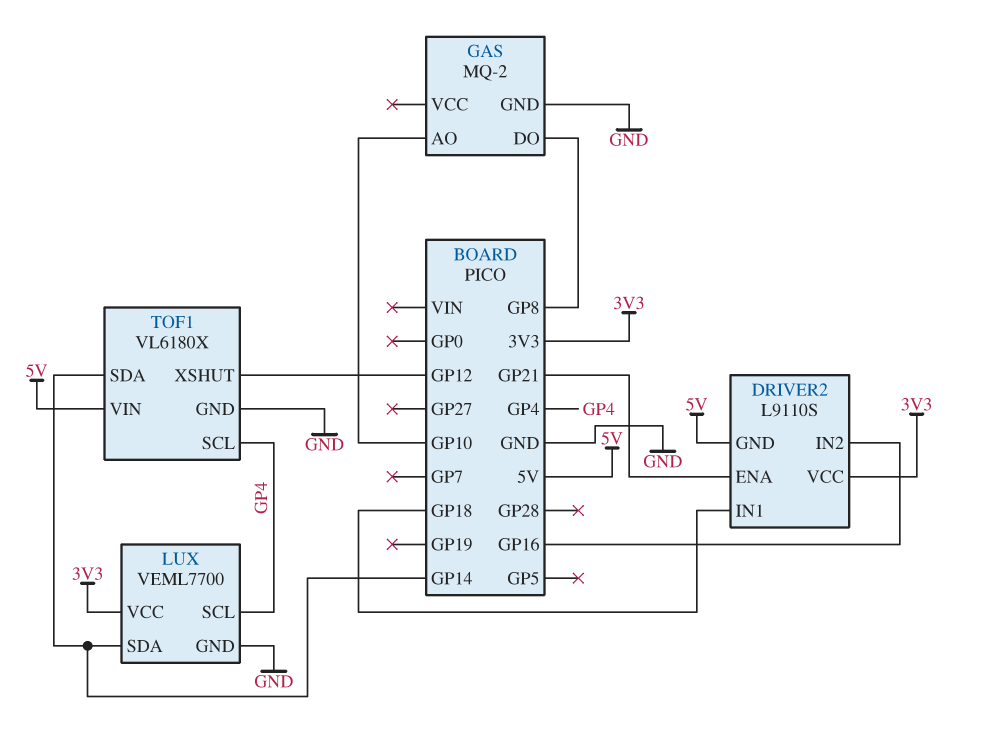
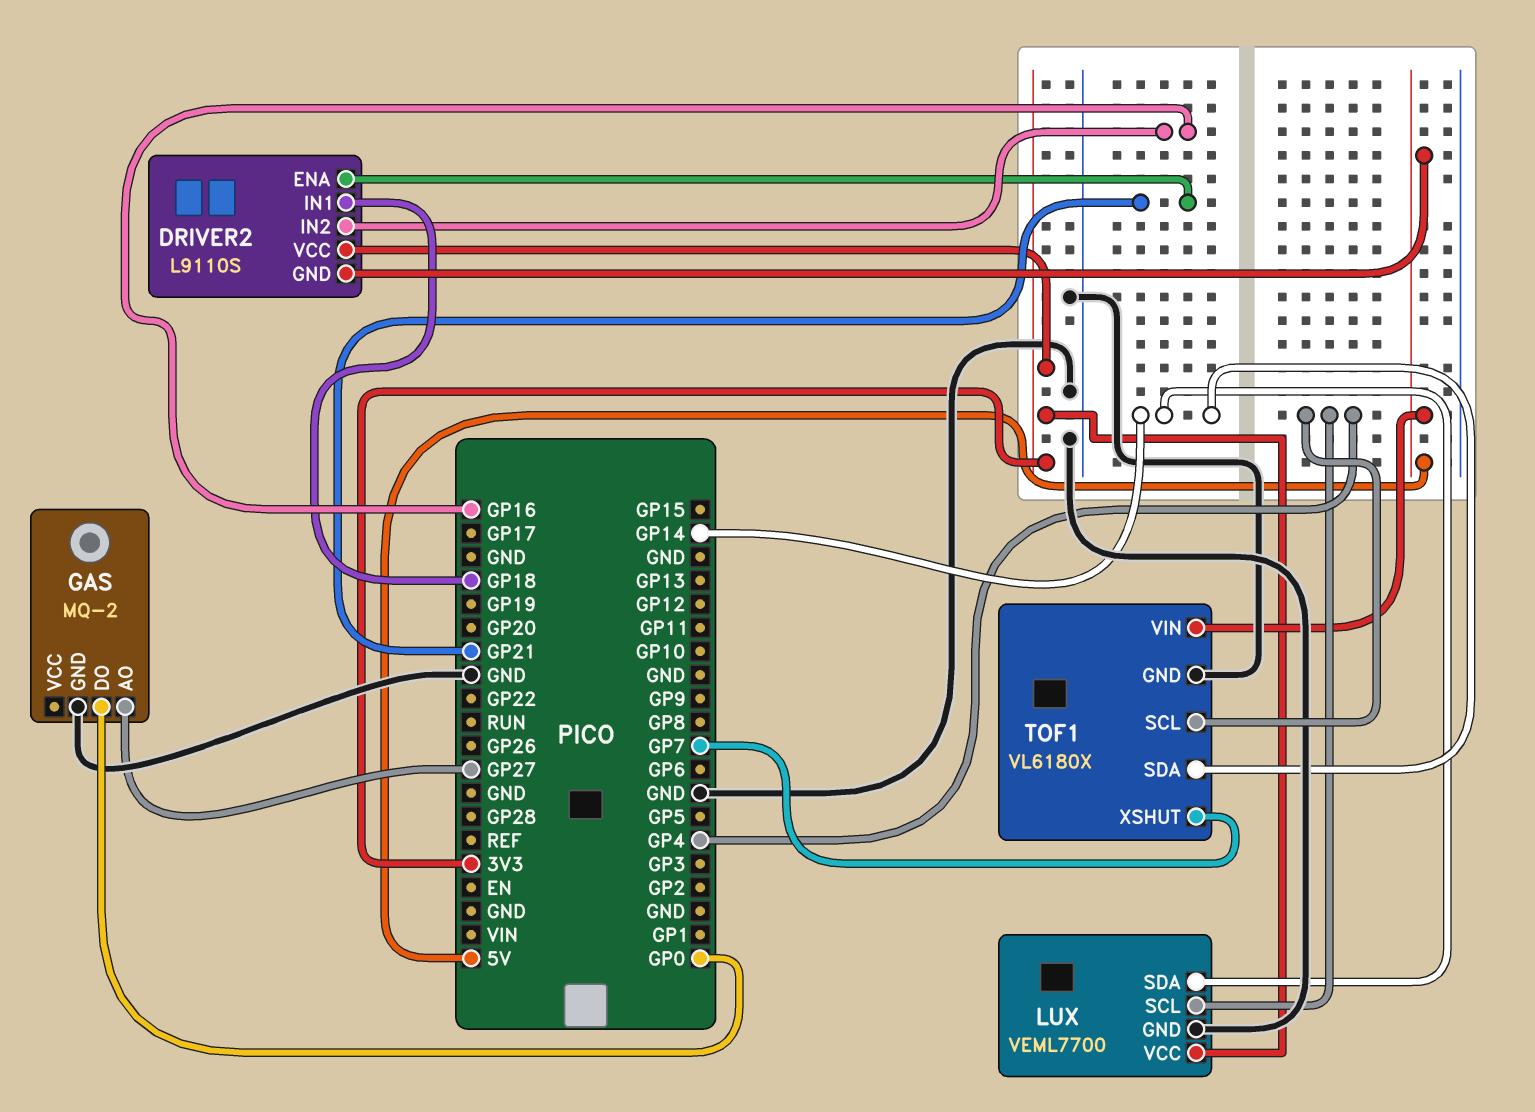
GAS pin AO: GP10 -> GP27
GAS pin DO: GP8 -> GP0
TOF1 pin XSHUT: GP12 -> GP7

